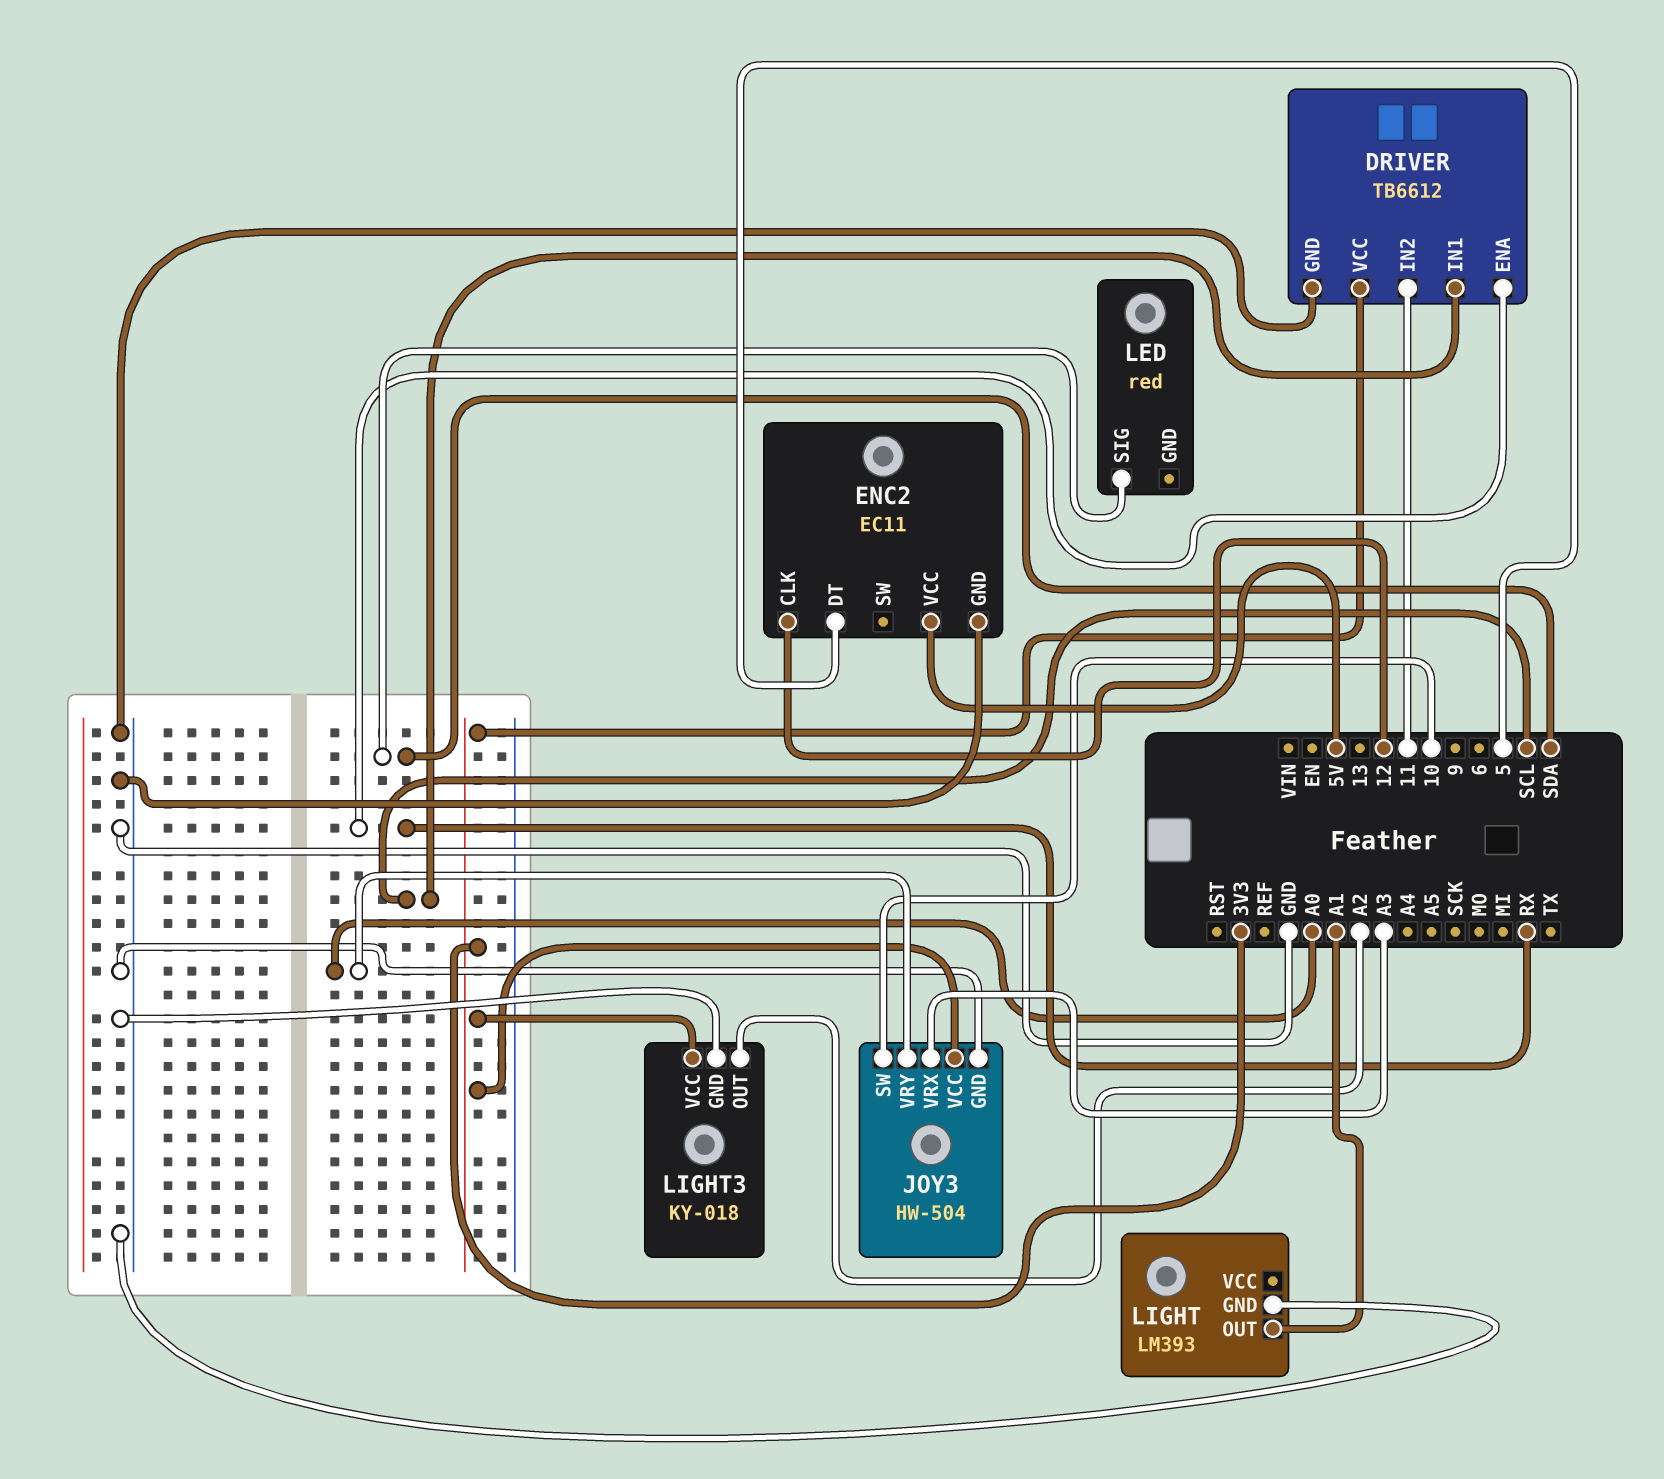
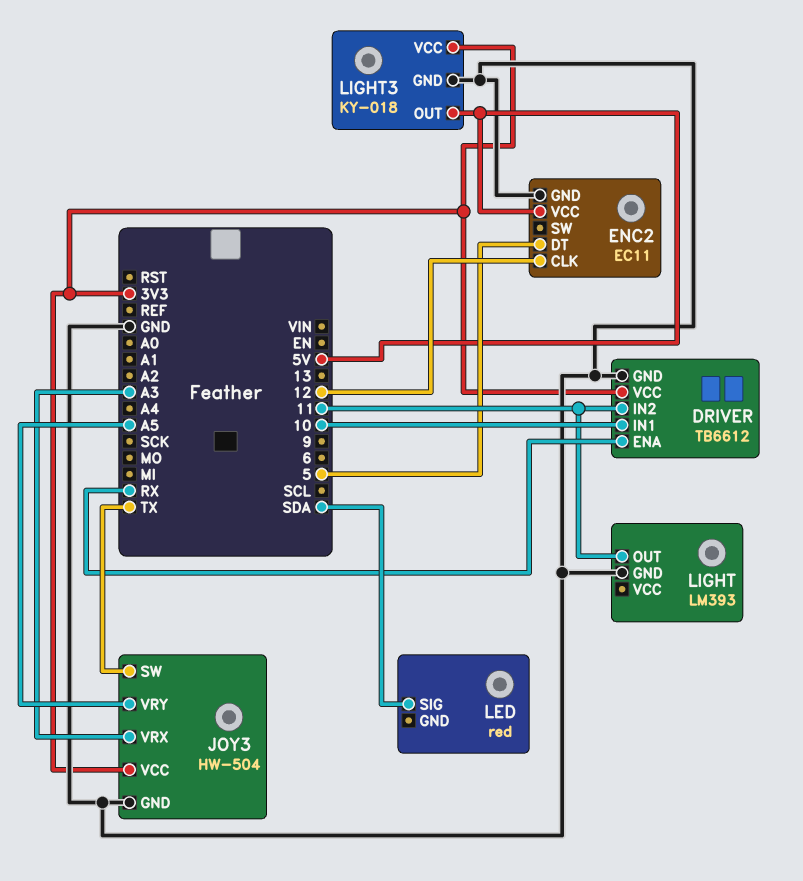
DRIVER pin IN1: SCL -> 10
JOY3 pin SW: 10 -> TX
JOY3 pin VRY: A0 -> A5
LIGHT pin OUT: A1 -> 11
LIGHT3 pin OUT: A2 -> 5V

